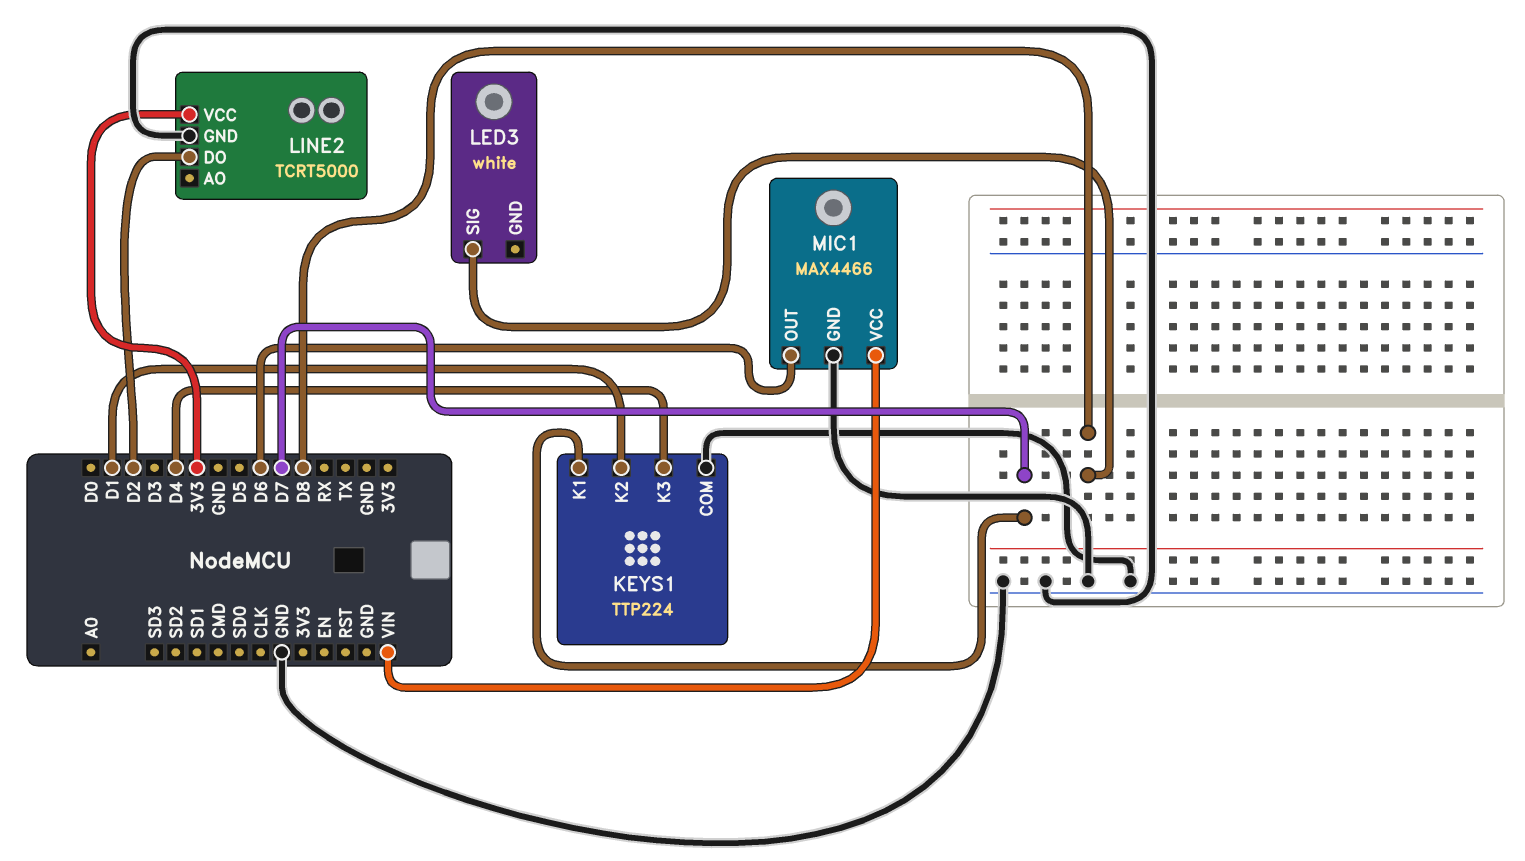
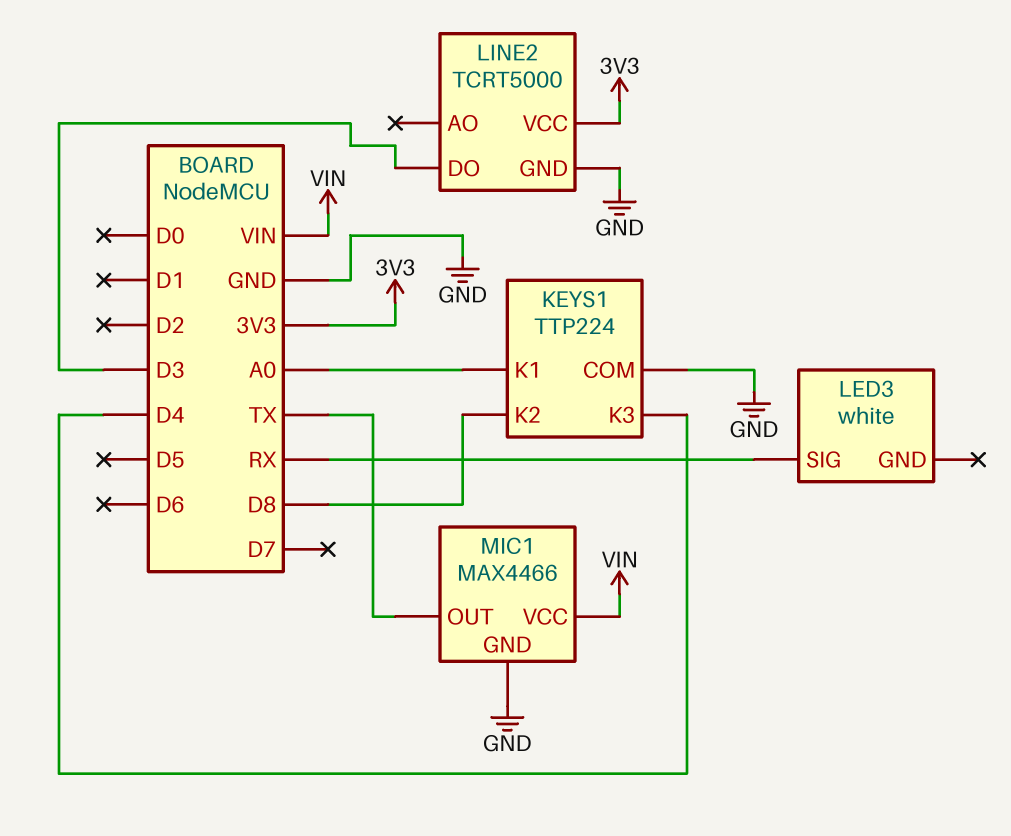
KEYS1 pin K1: D7 -> A0
KEYS1 pin K2: D1 -> D8
LED3 pin SIG: D8 -> RX
LINE2 pin DO: D2 -> D3
MIC1 pin OUT: D6 -> TX

